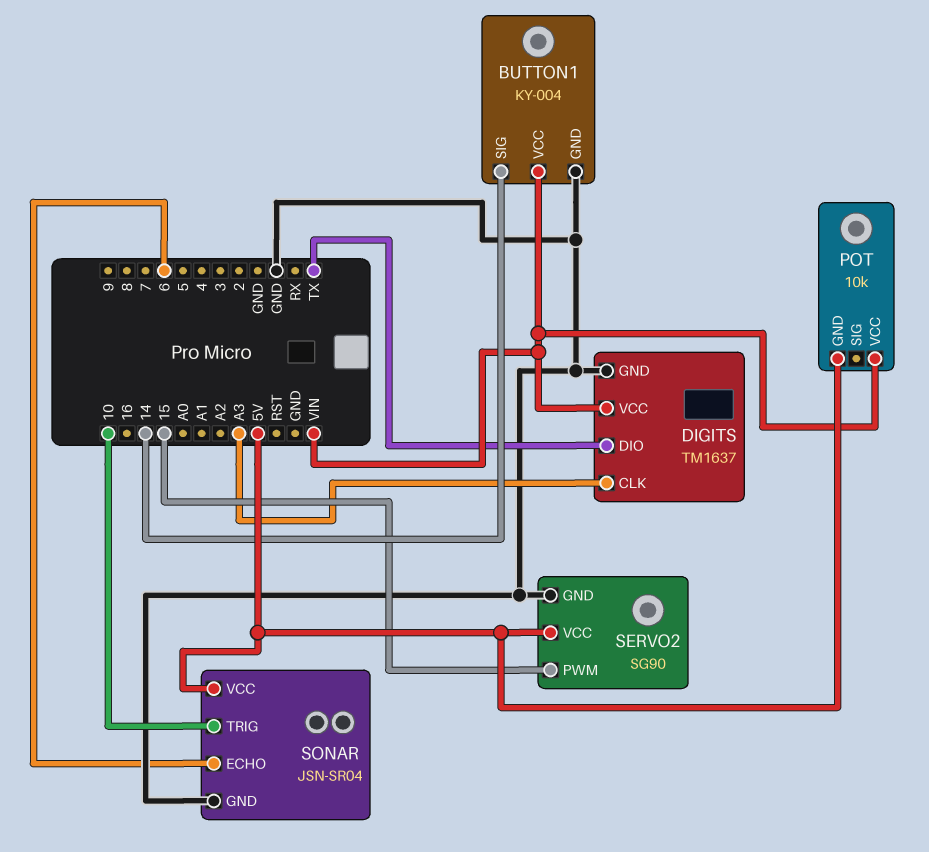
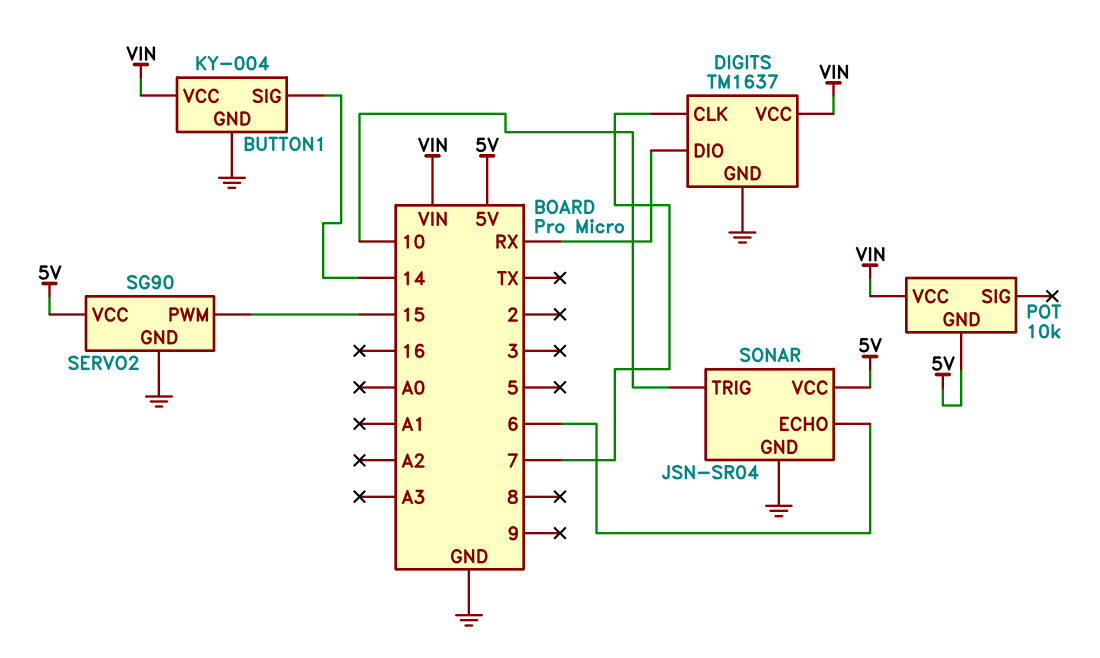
DIGITS pin CLK: A3 -> 7
DIGITS pin DIO: TX -> RX

